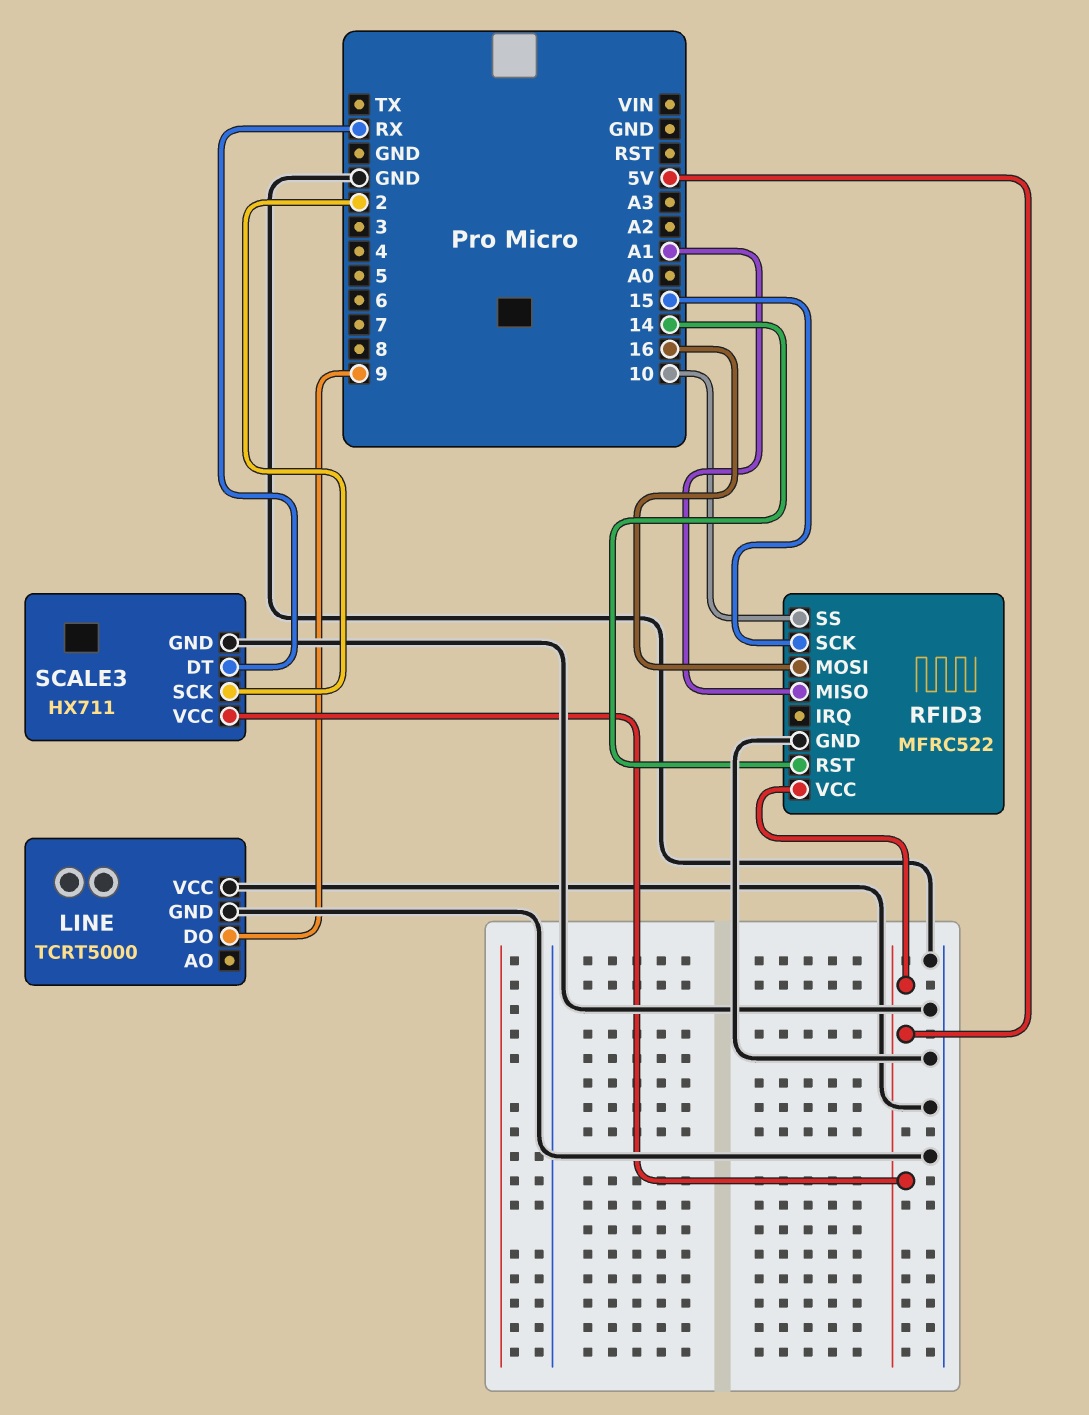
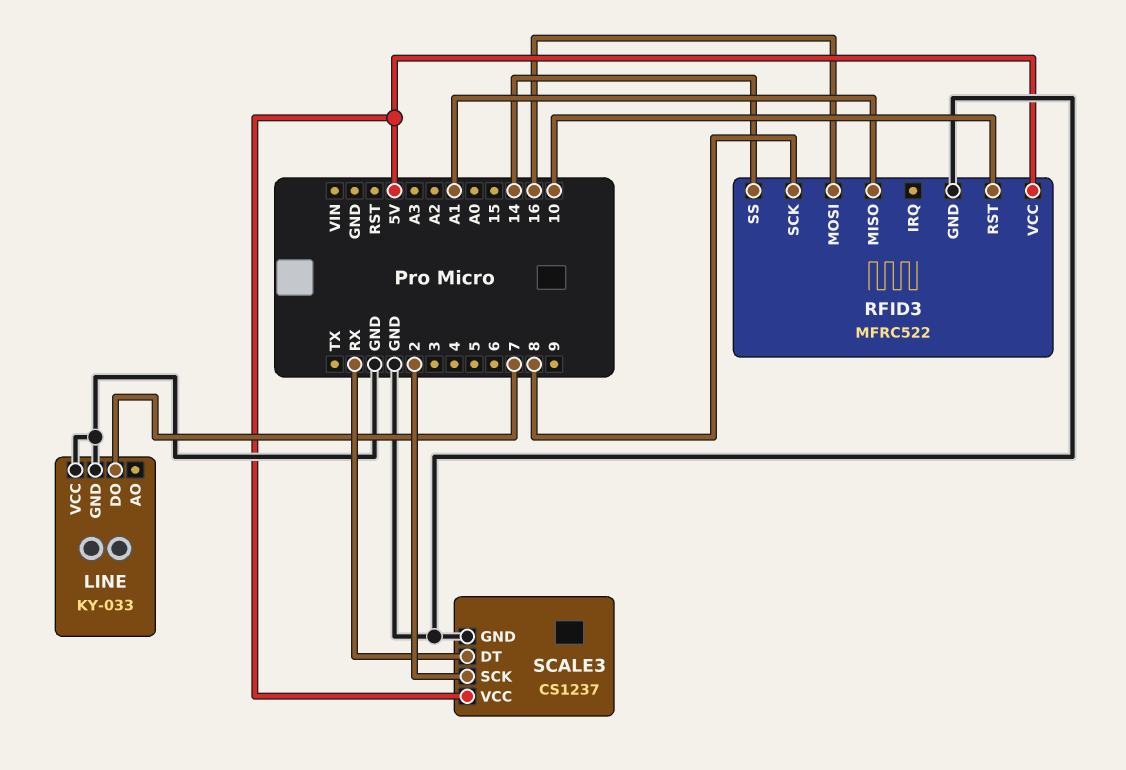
LINE: TCRT5000 -> KY-033
LINE pin DO: 9 -> 7
RFID3 pin RST: 14 -> 10
RFID3 pin SCK: 15 -> 8
RFID3 pin SS: 10 -> 14
SCALE3: HX711 -> CS1237

